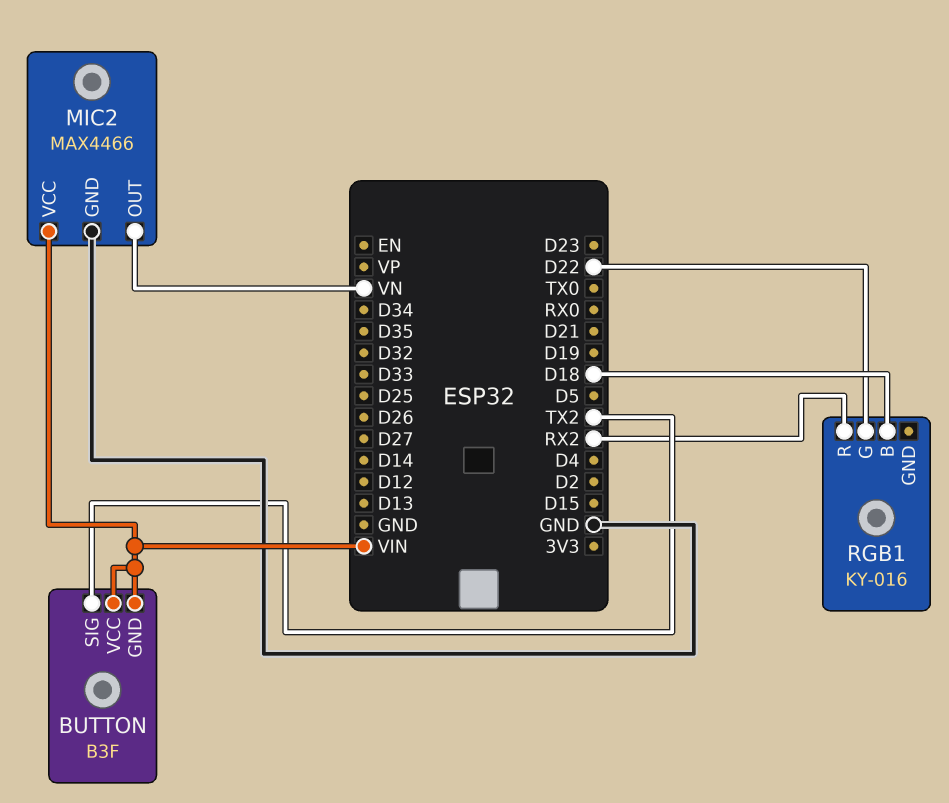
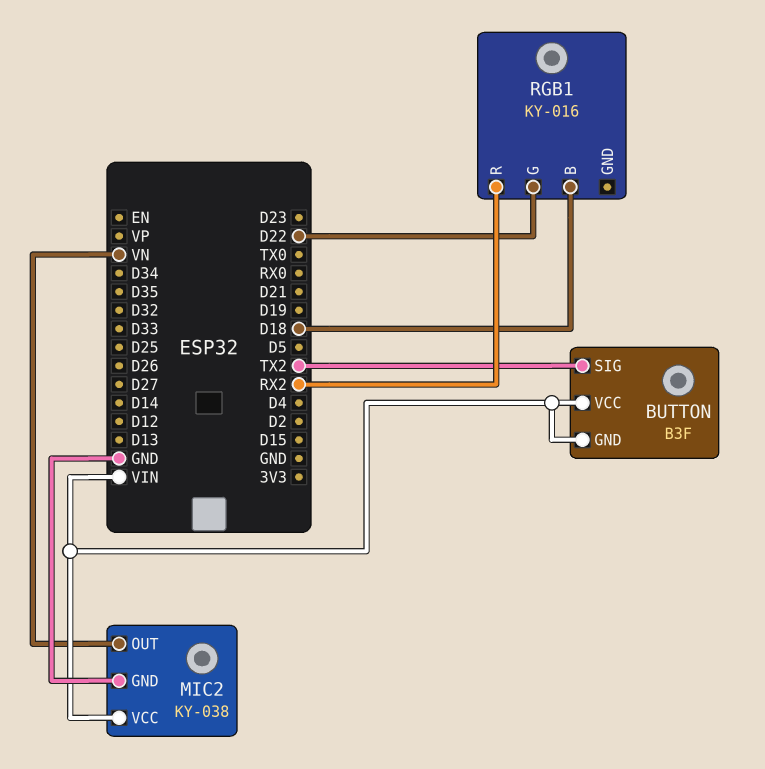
MIC2: MAX4466 -> KY-038

